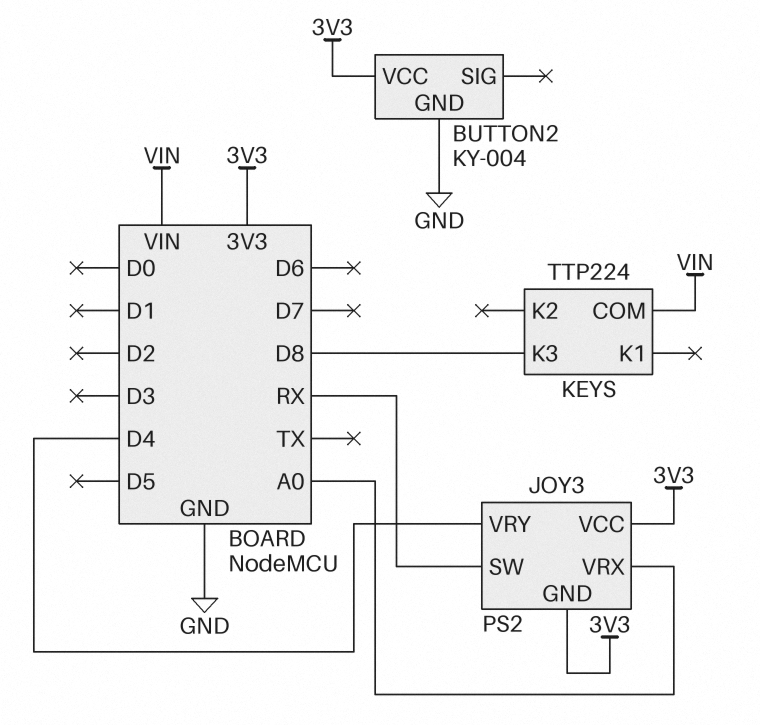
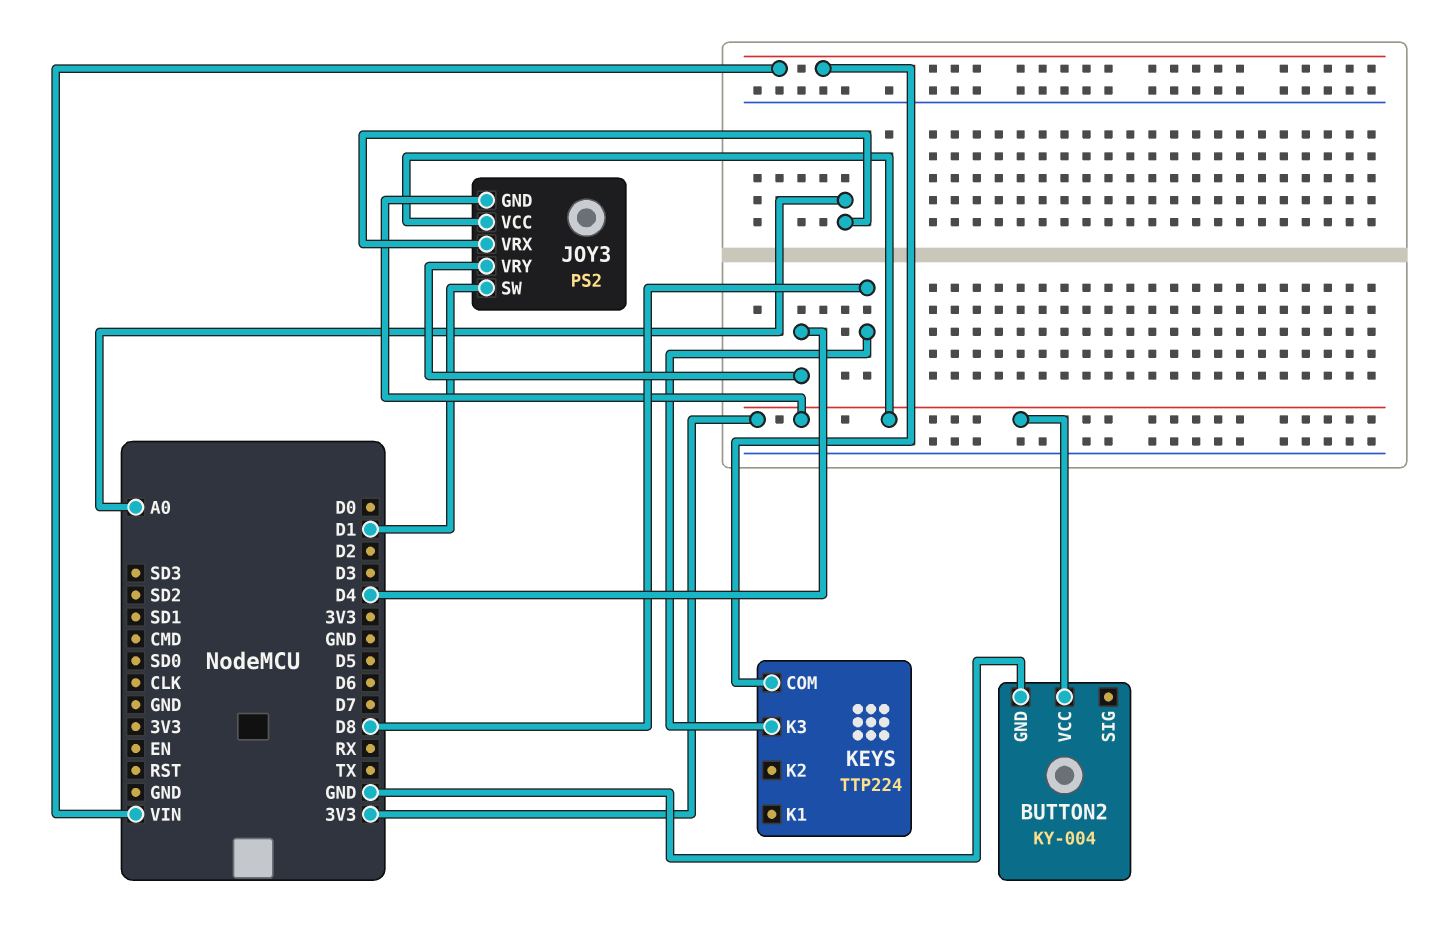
JOY3 pin SW: RX -> D1

